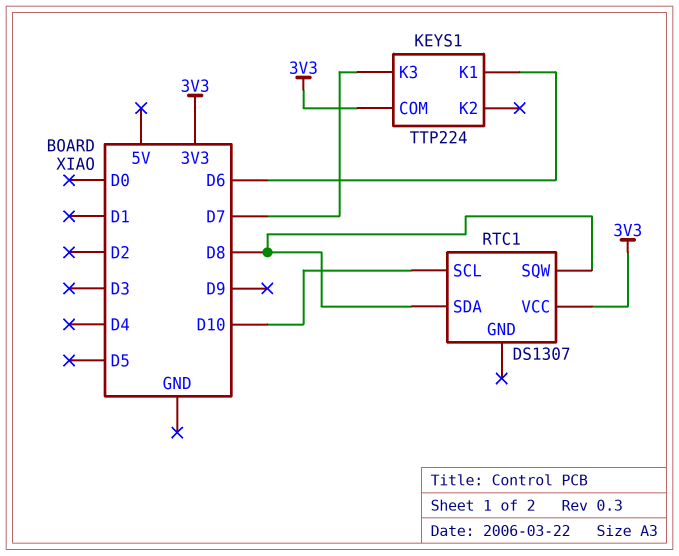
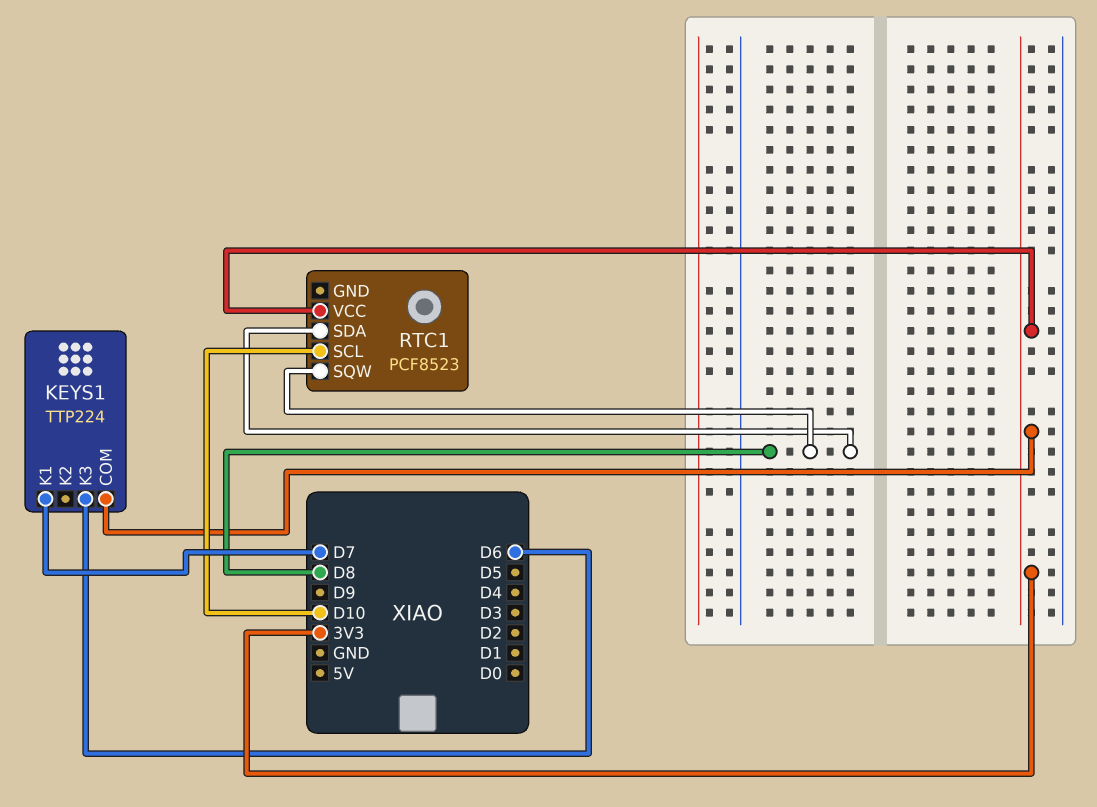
KEYS1 pin K1: D6 -> D7
KEYS1 pin K3: D7 -> D6
RTC1: DS1307 -> PCF8523

